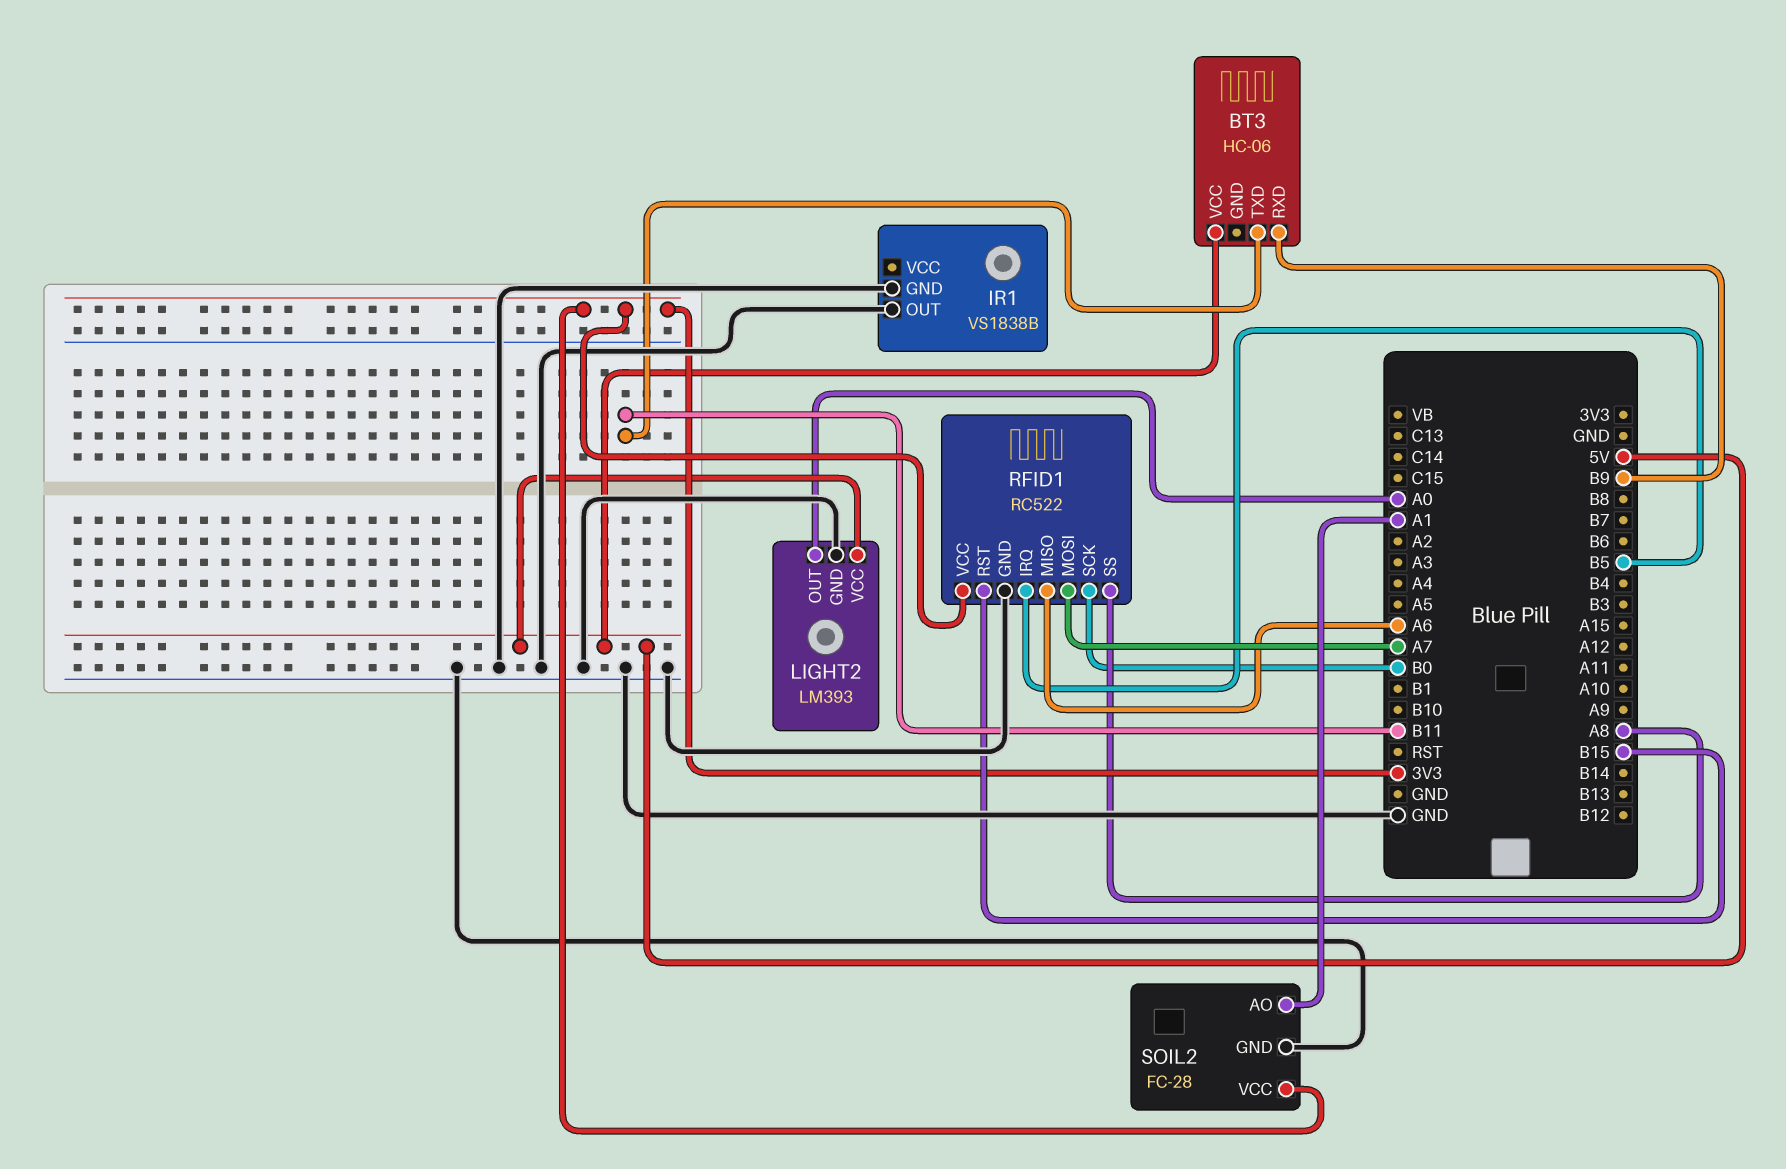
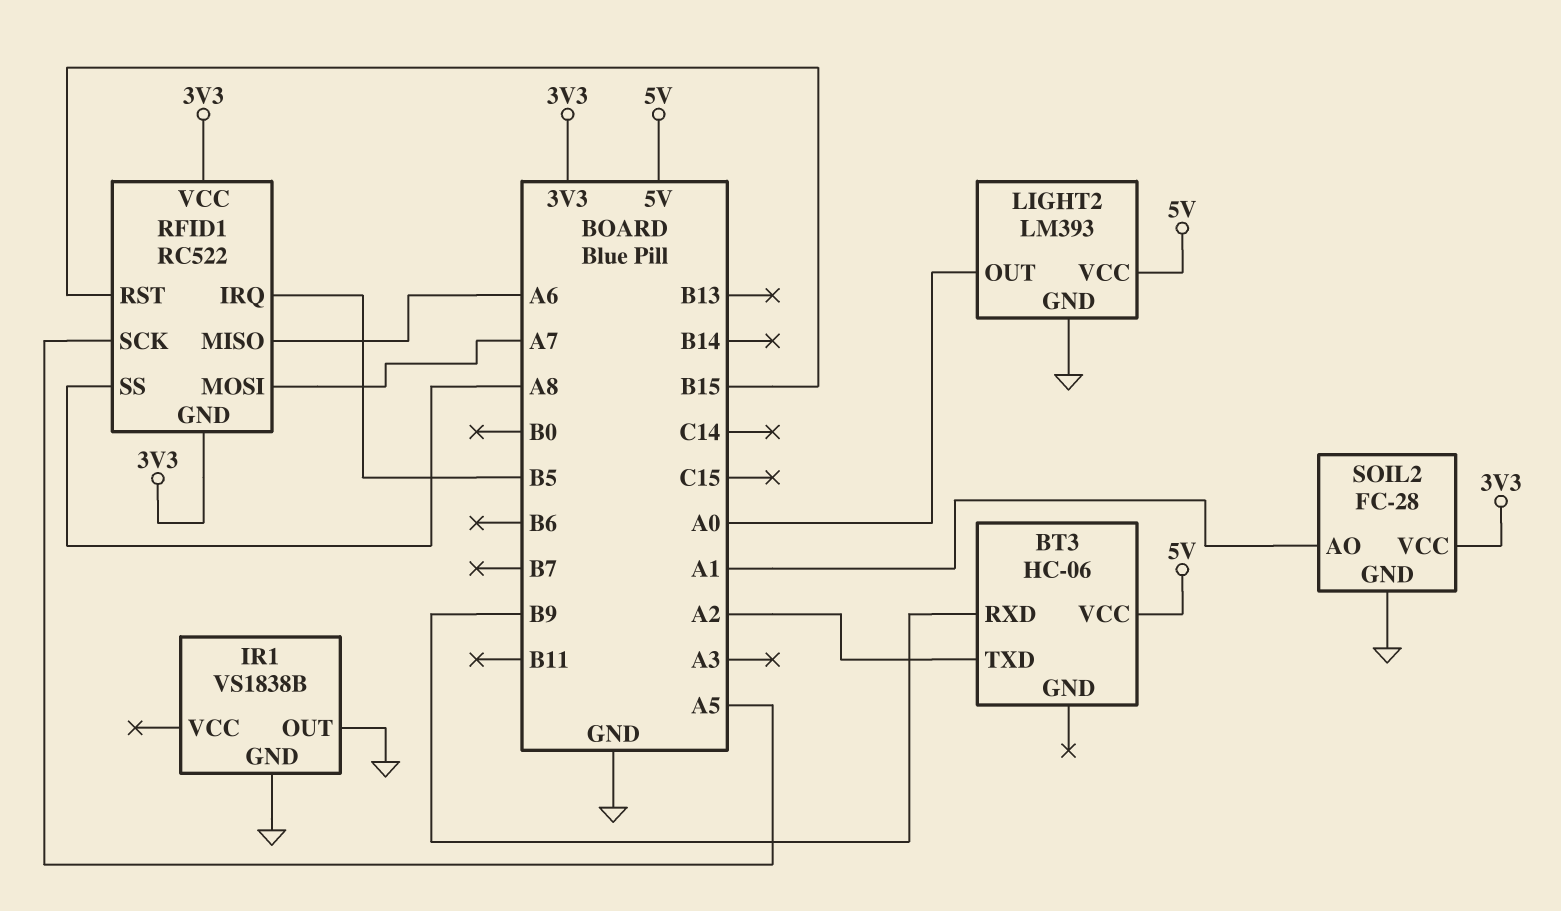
BT3 pin TXD: B11 -> A2
RFID1 pin GND: GND -> 3V3
RFID1 pin SCK: B0 -> A5

